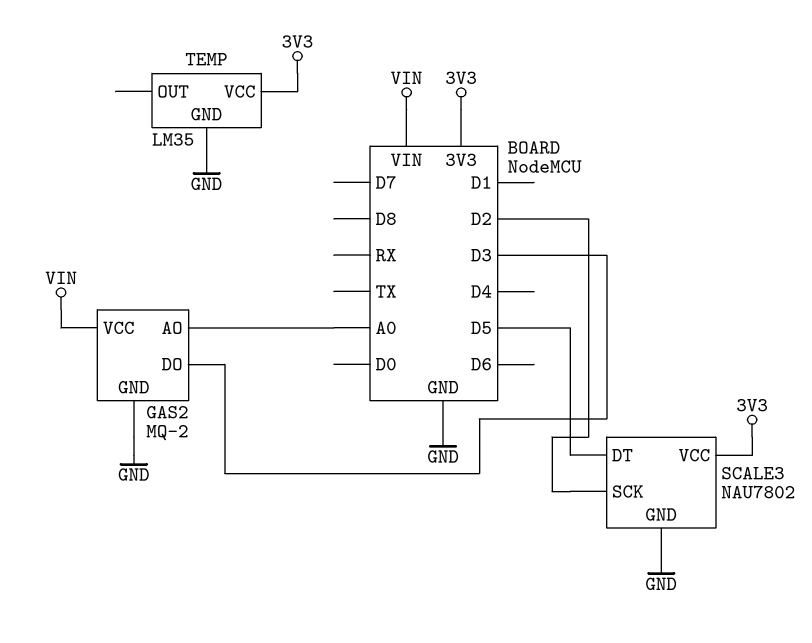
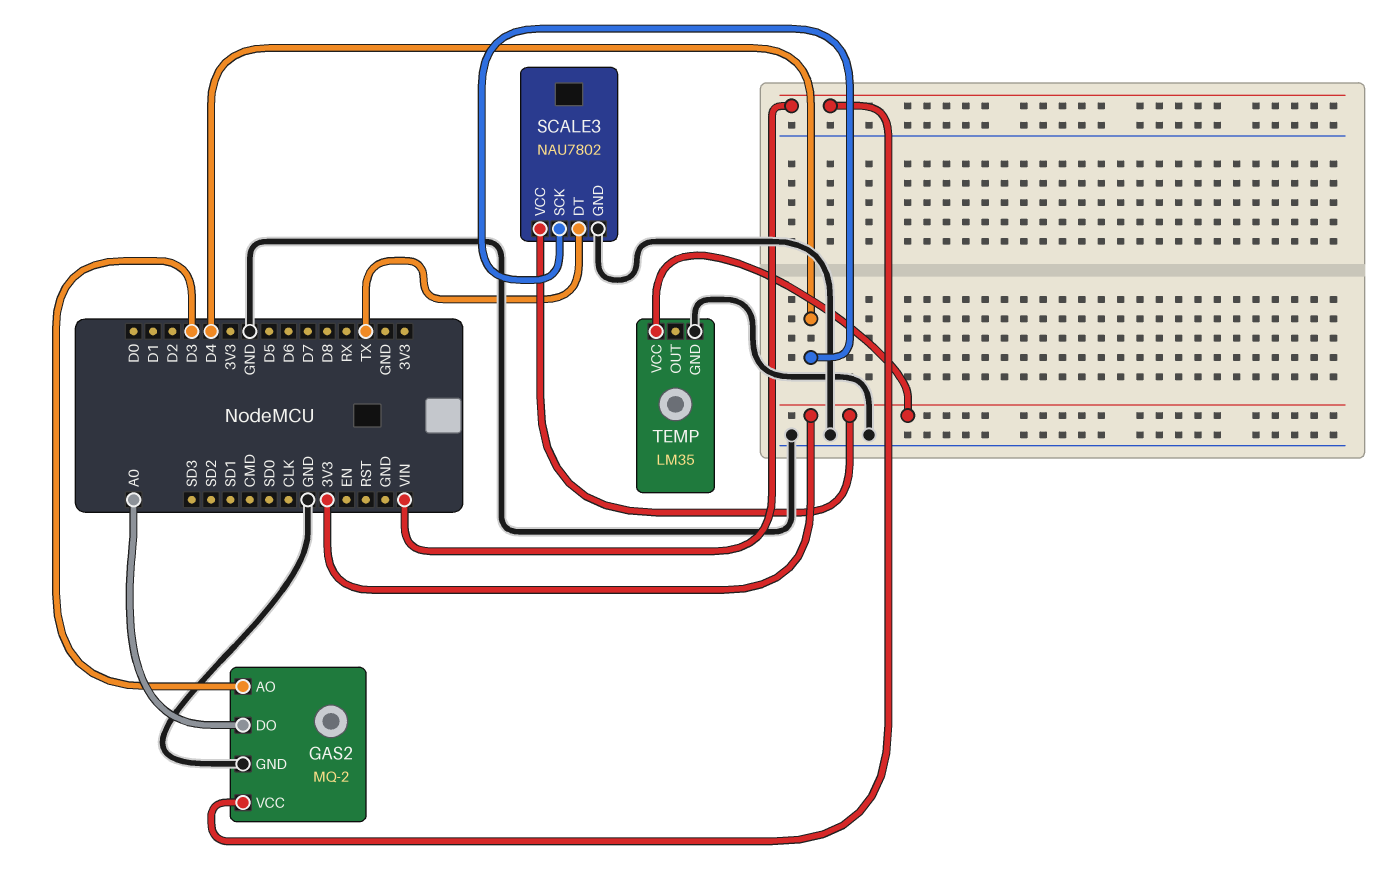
GAS2 pin AO: A0 -> D3
GAS2 pin DO: D3 -> A0
SCALE3 pin DT: D5 -> TX
SCALE3 pin SCK: D2 -> D4

